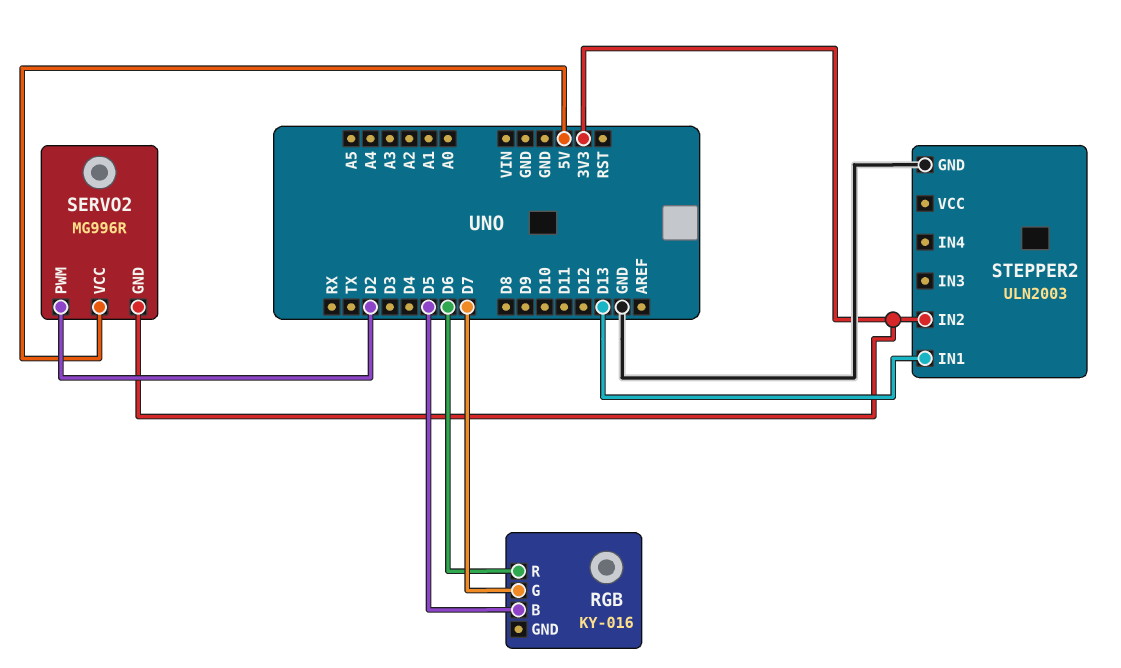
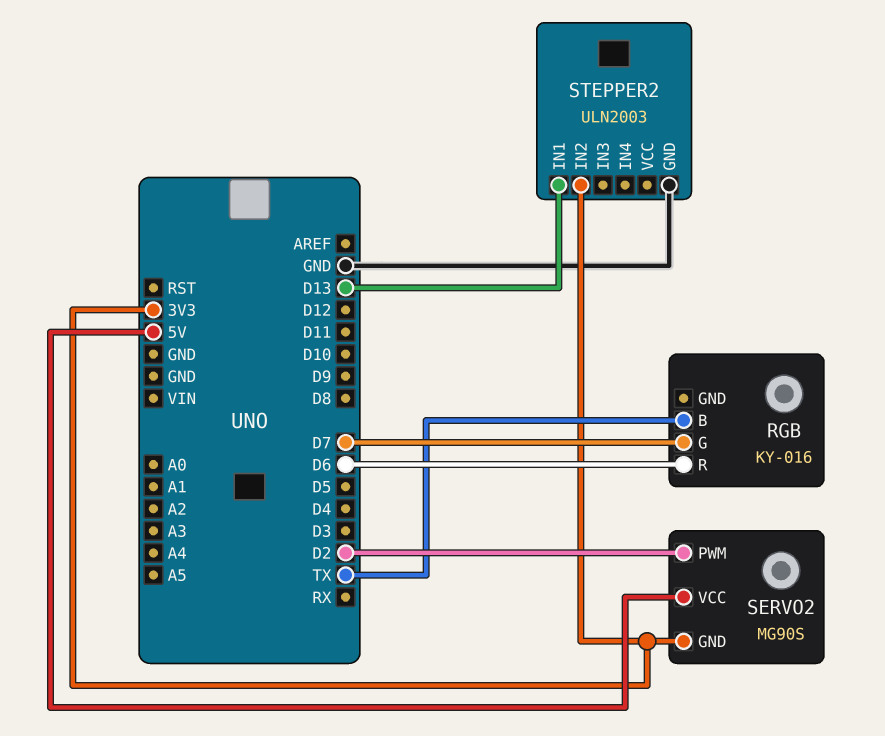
RGB pin B: D5 -> TX
SERVO2: MG996R -> MG90S

